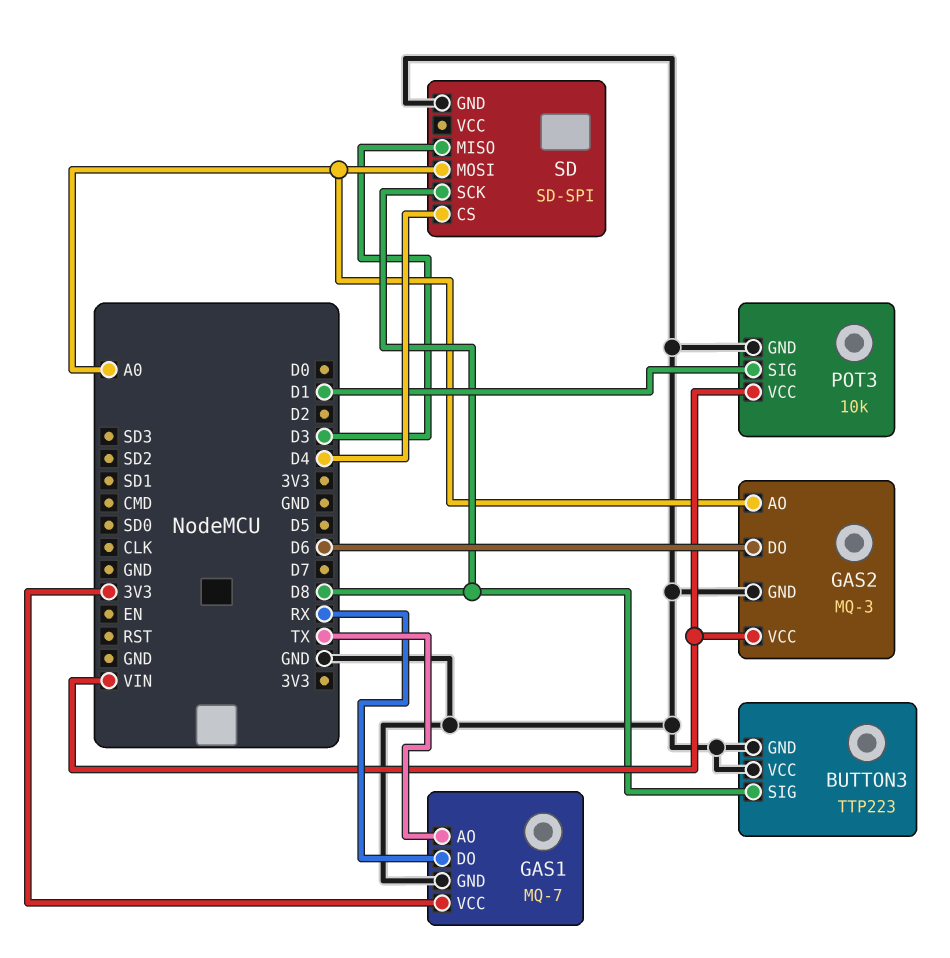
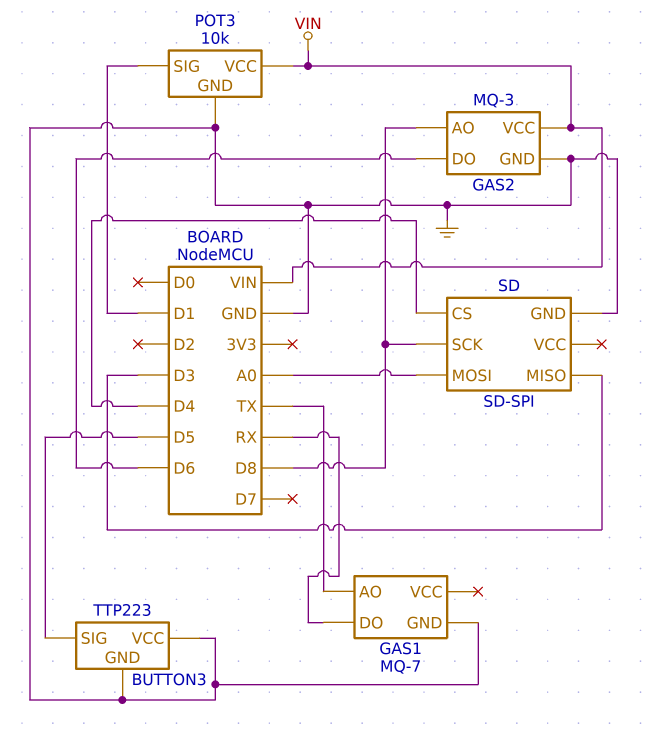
BUTTON3 pin SIG: D8 -> D5
GAS1 pin VCC: 3V3 -> none
GAS2 pin AO: A0 -> D8

